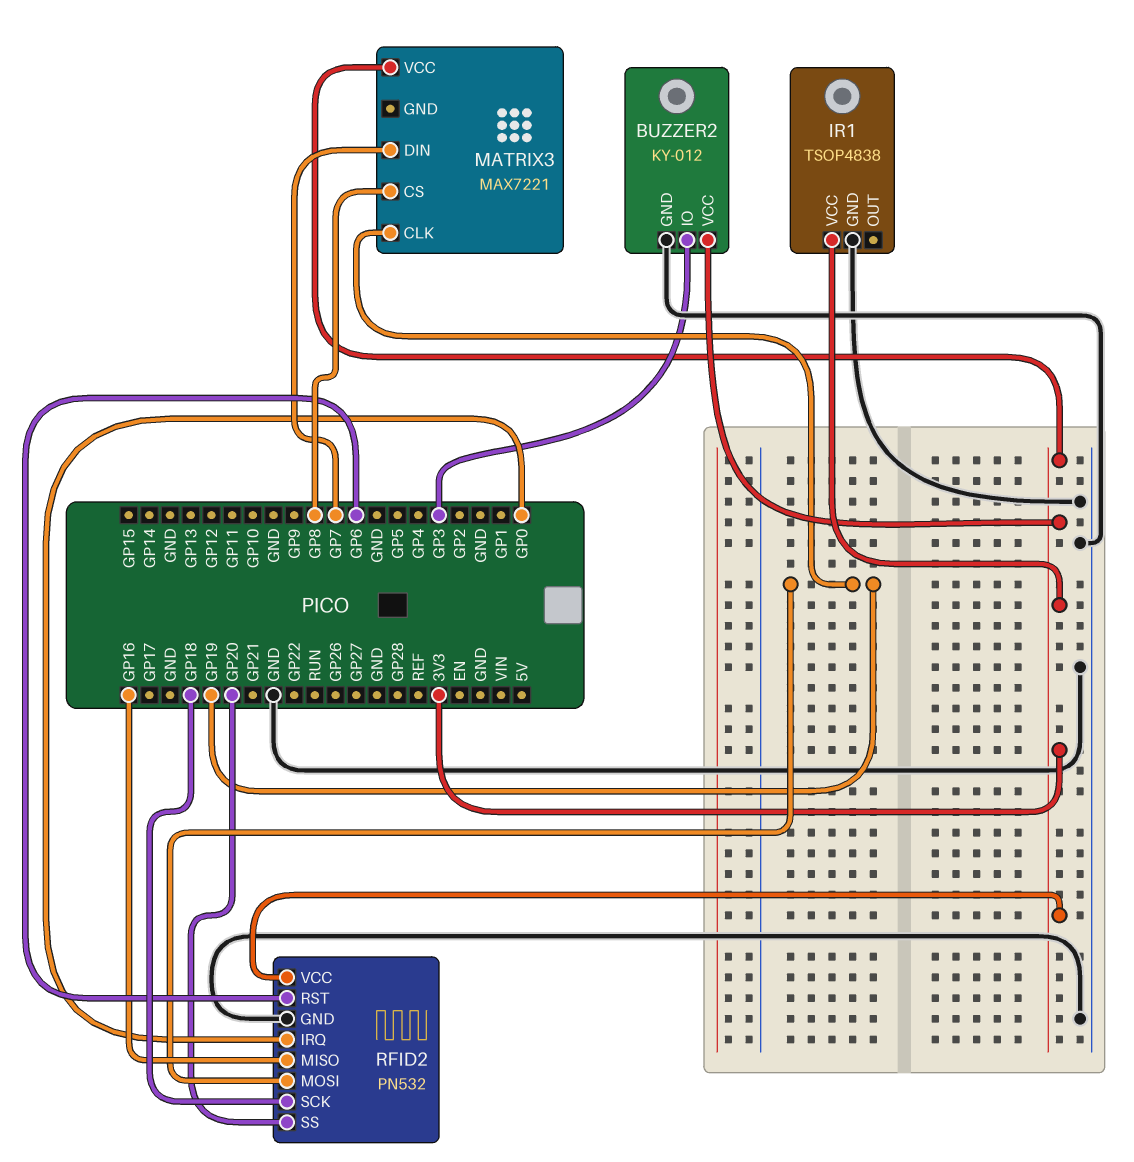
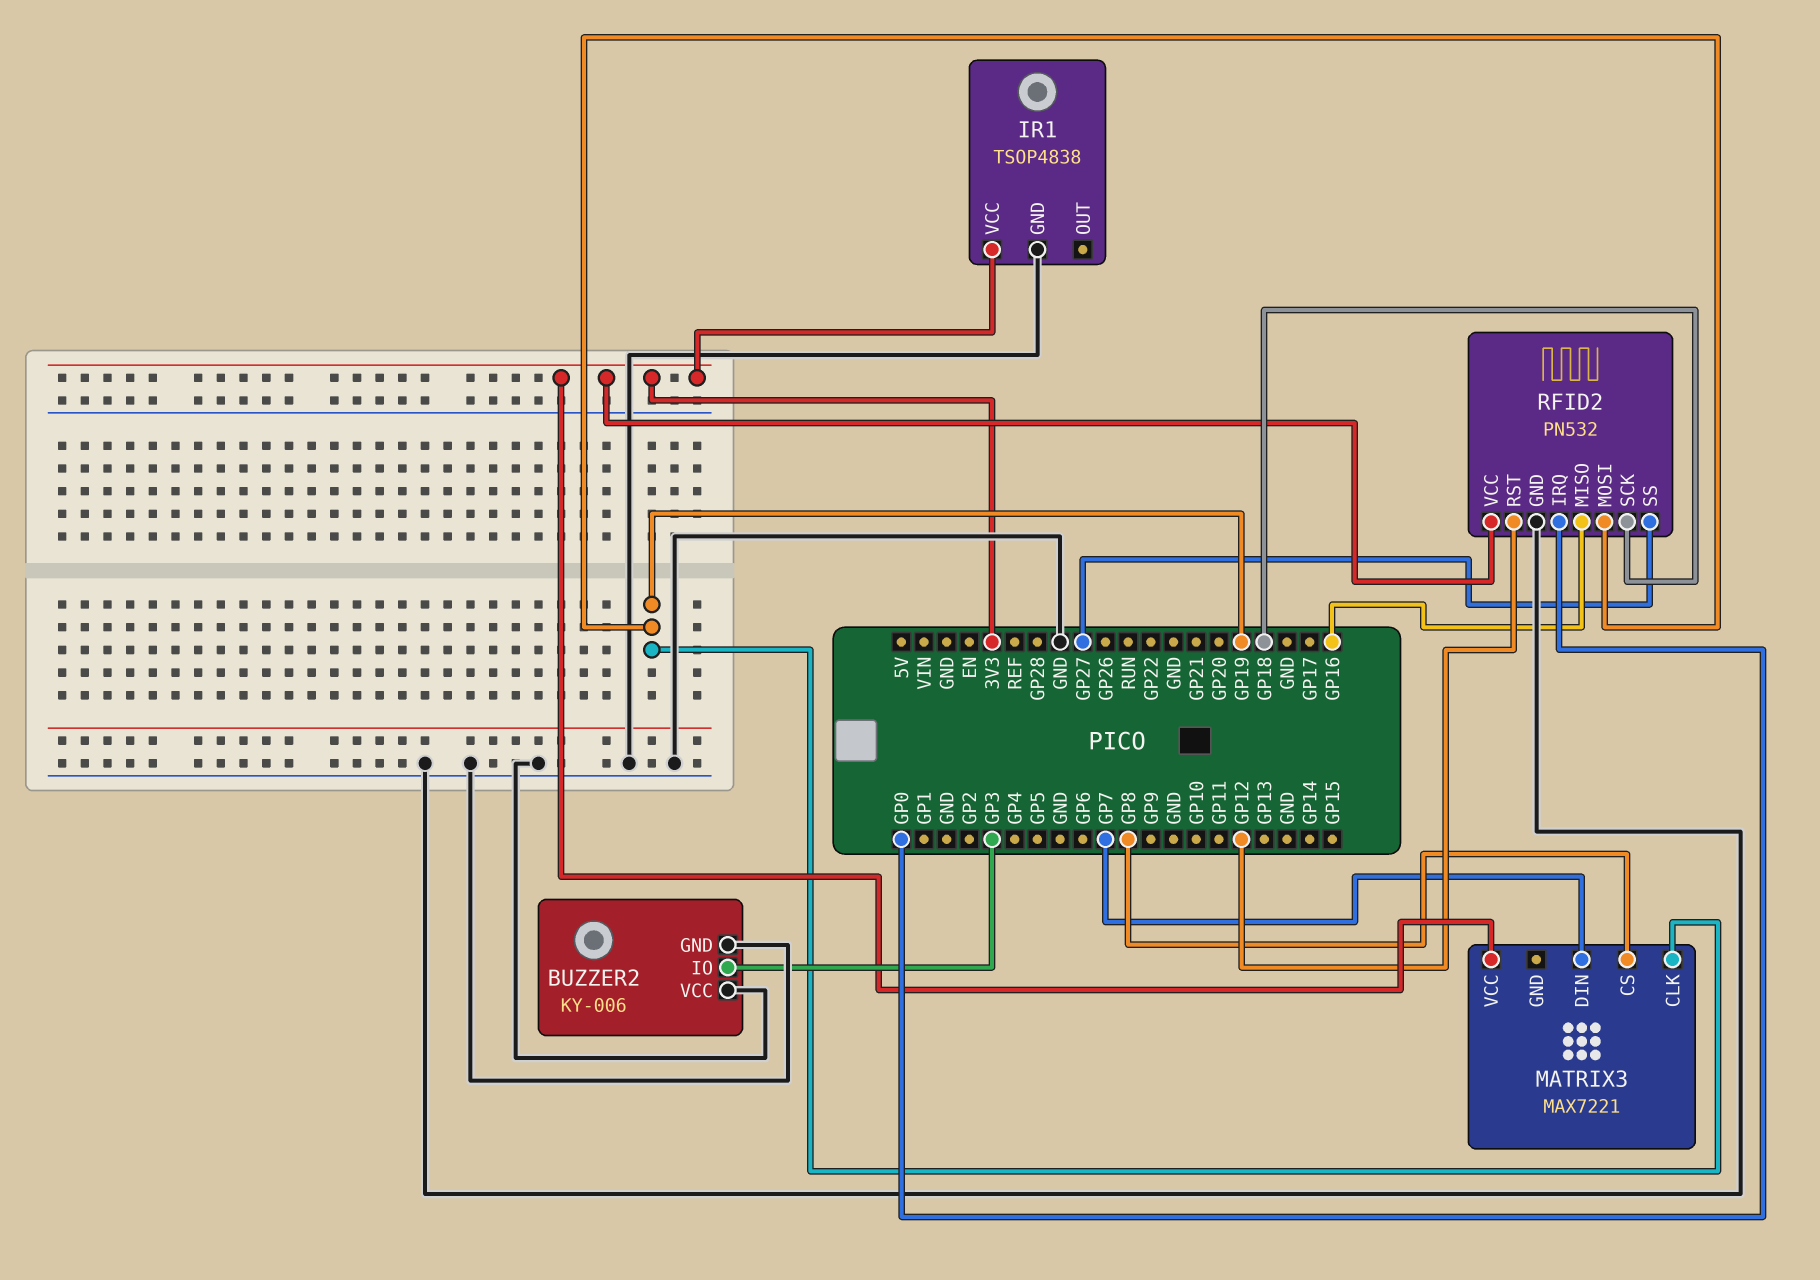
BUZZER2: KY-012 -> KY-006
BUZZER2 pin VCC: 3V3 -> GND
RFID2 pin RST: GP6 -> GP12
RFID2 pin SS: GP20 -> GP27

